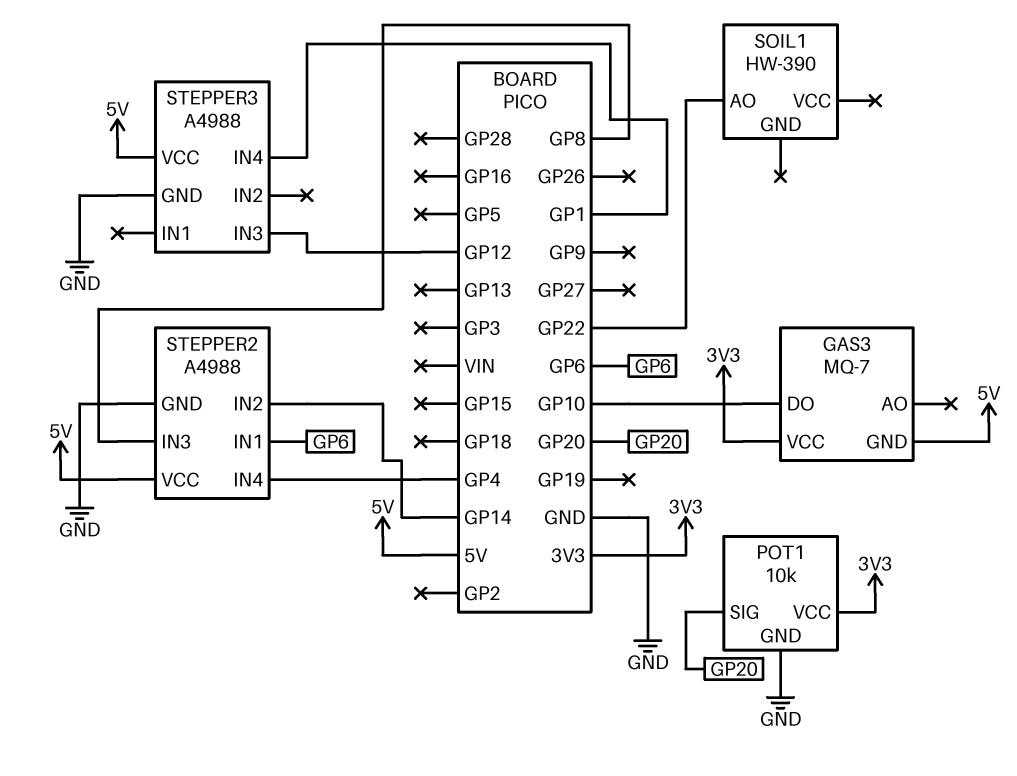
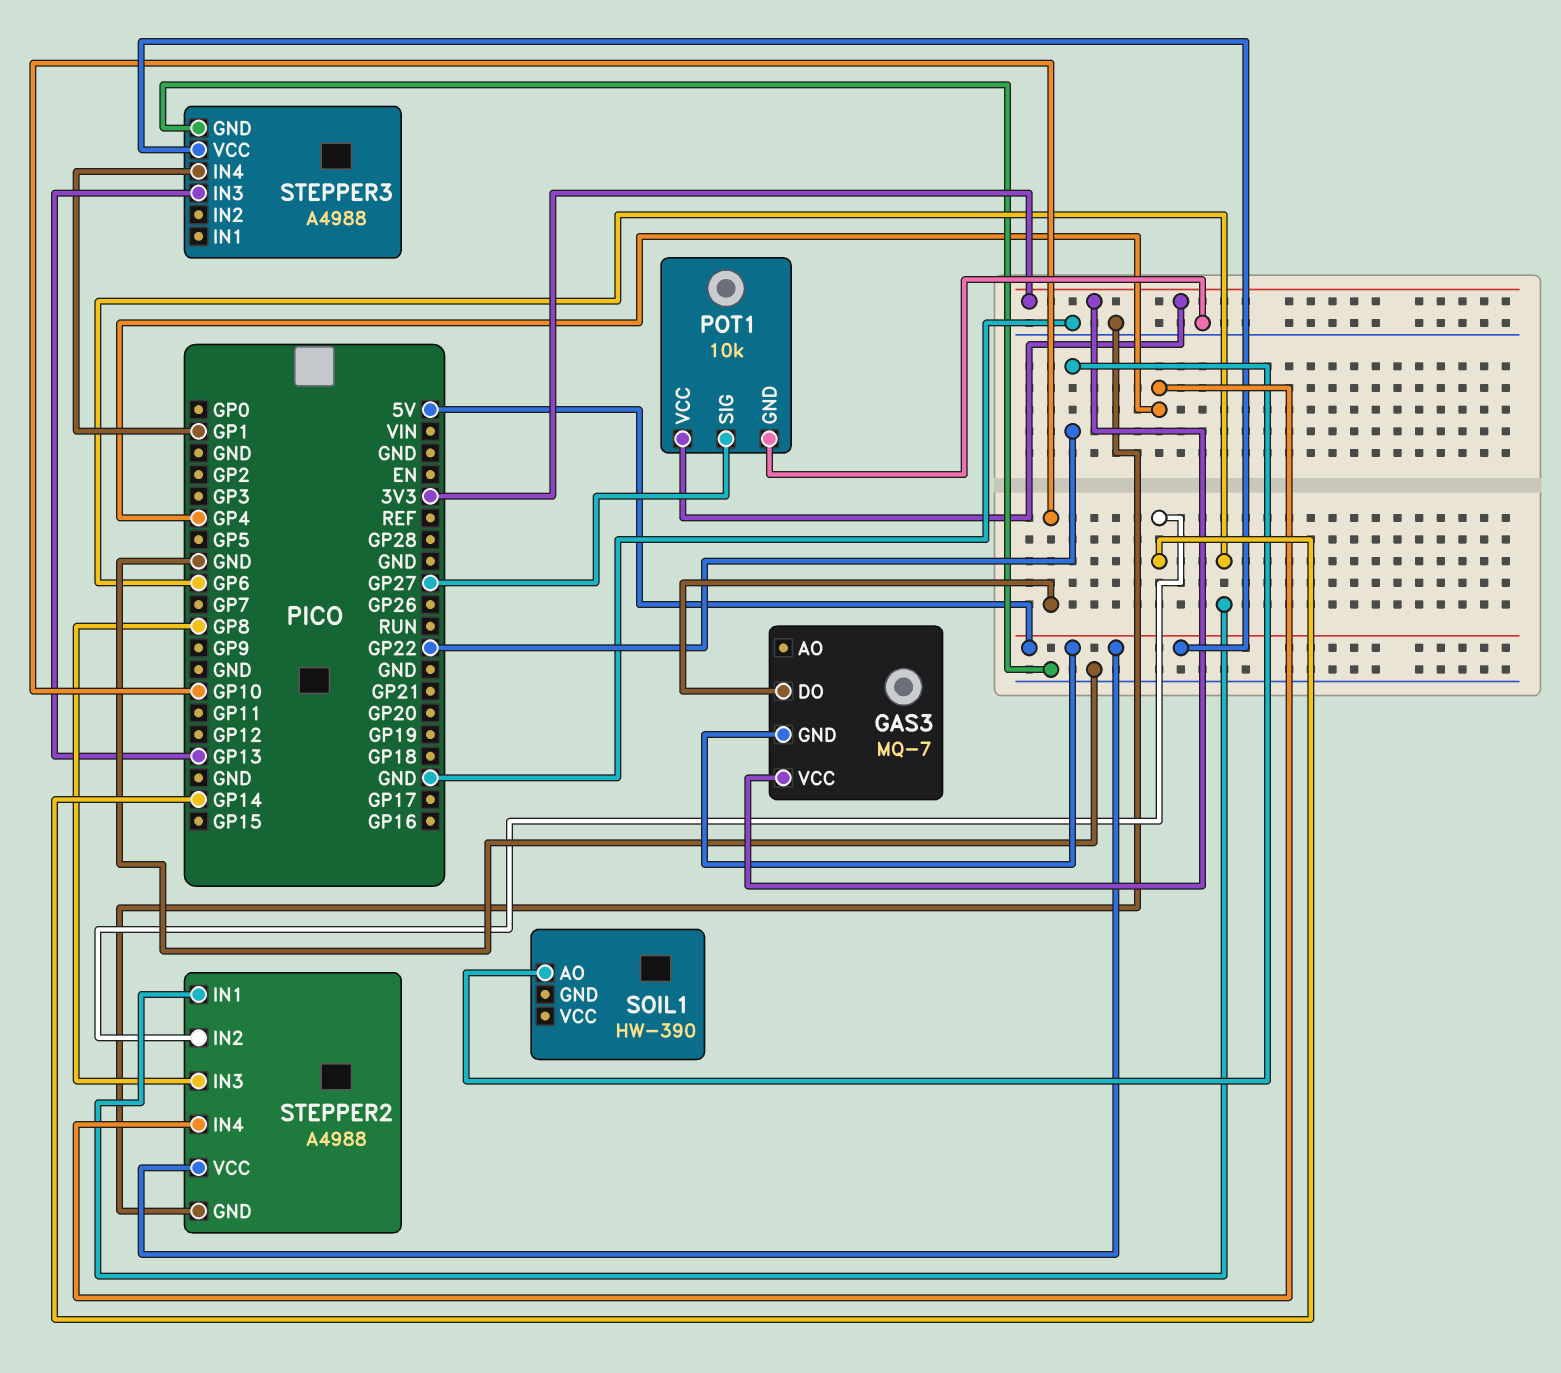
POT1 pin SIG: GP20 -> GP27
STEPPER3 pin IN3: GP12 -> GP13

